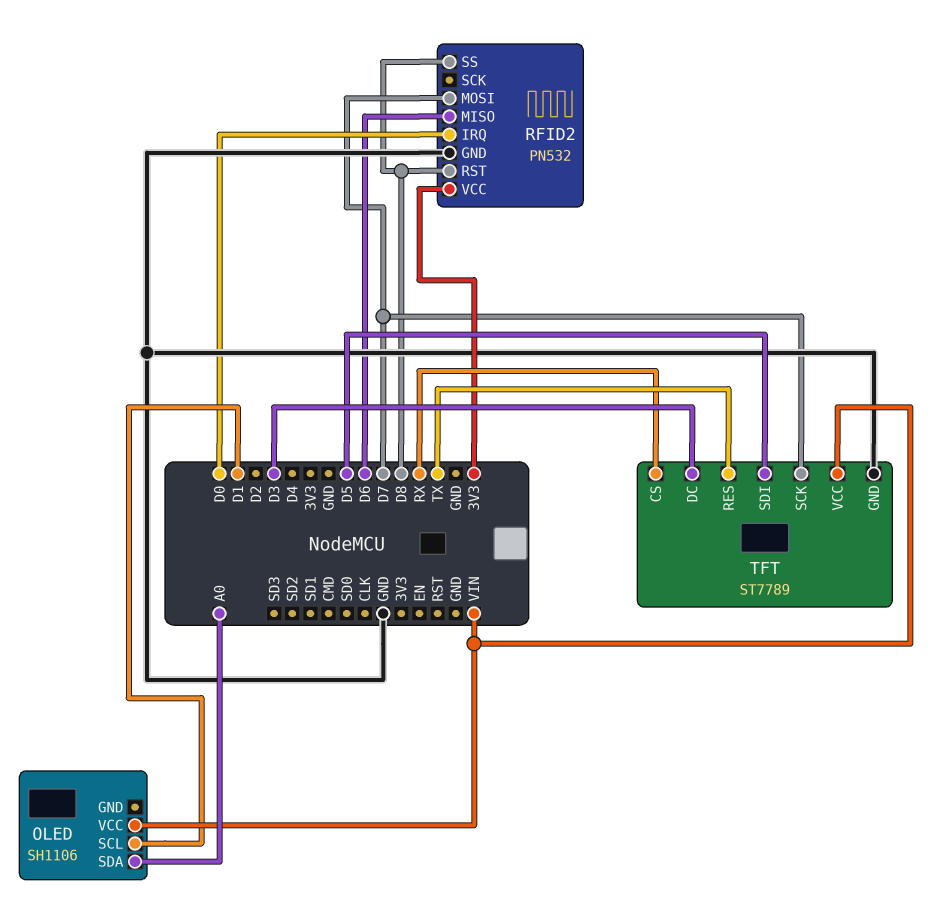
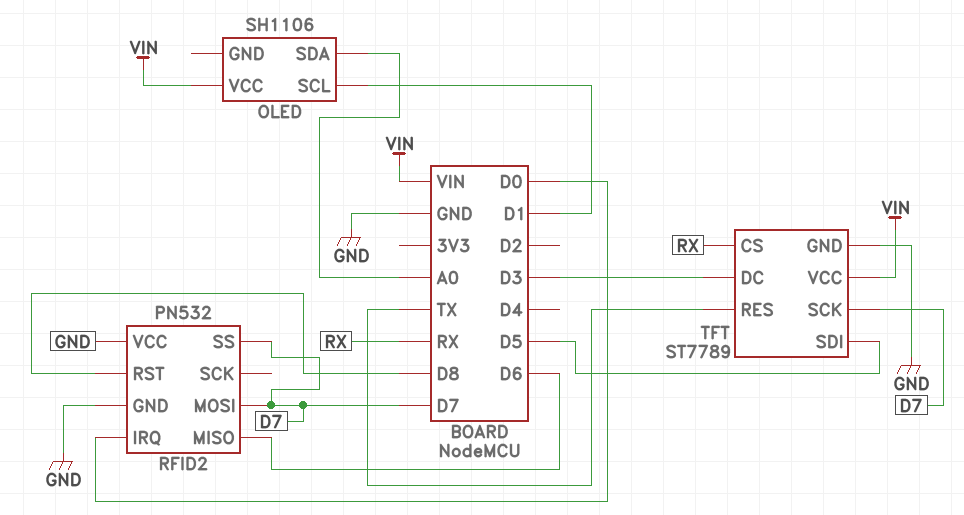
RFID2 pin SS: D8 -> D7
RFID2 pin VCC: 3V3 -> GND

